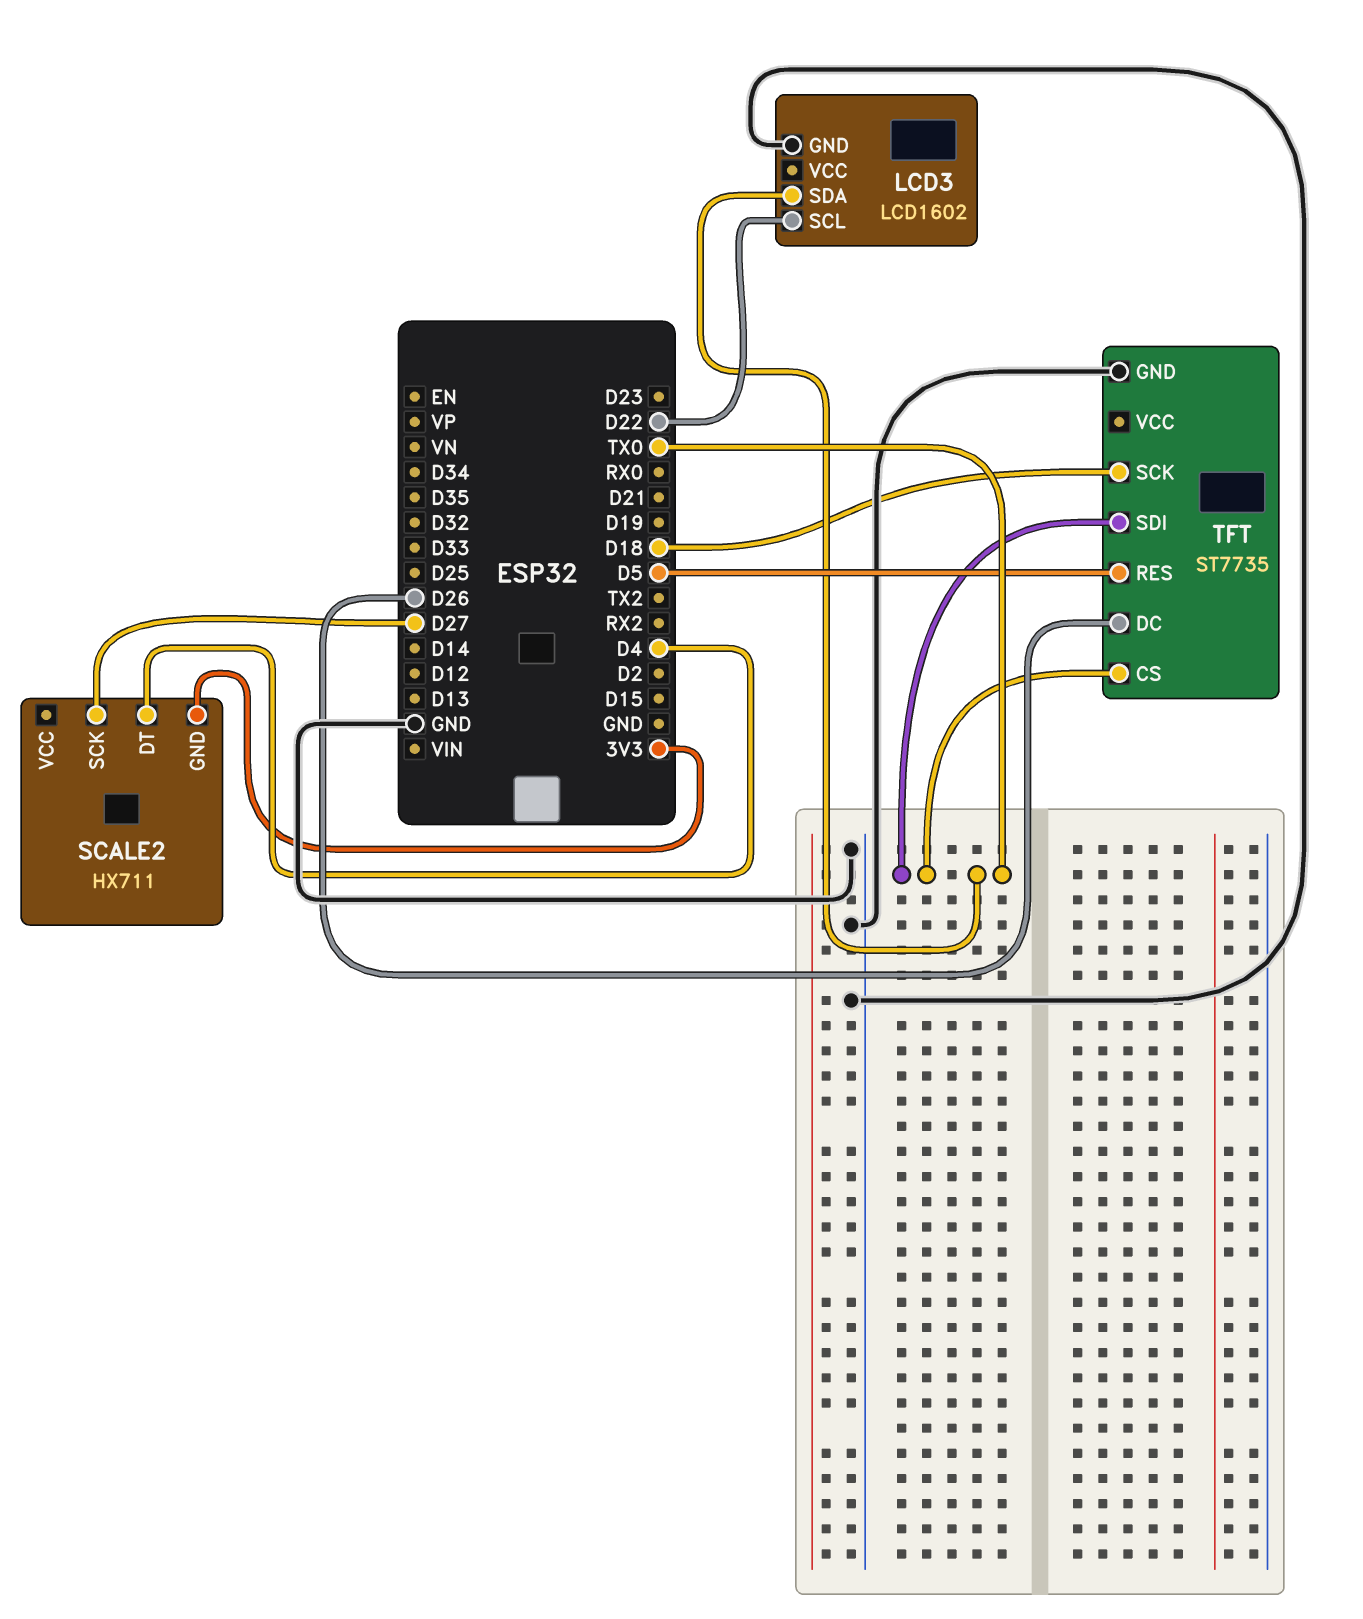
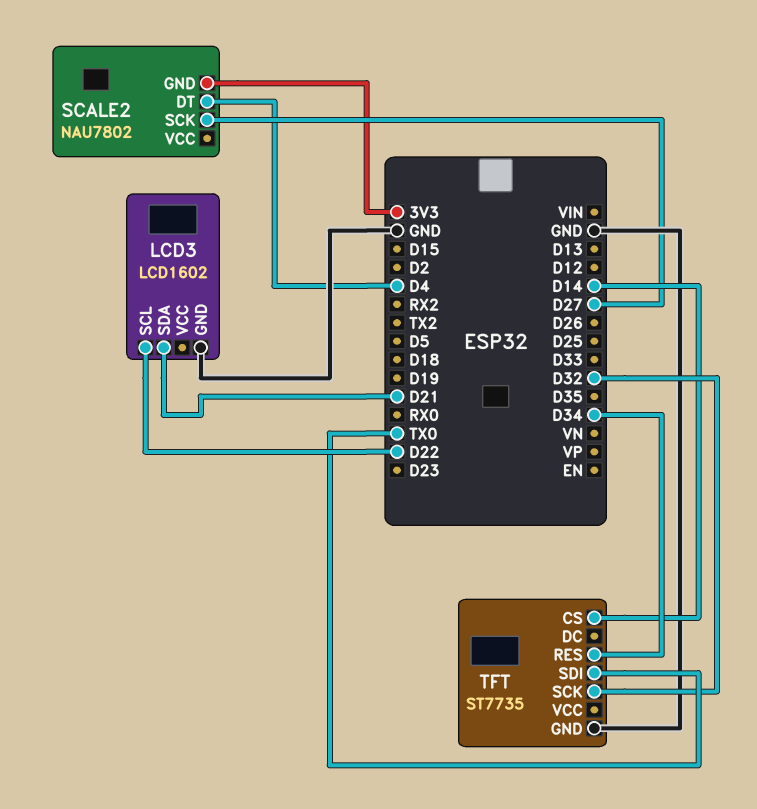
LCD3 pin SDA: TX0 -> D21
SCALE2: HX711 -> NAU7802
TFT pin CS: TX0 -> D14
TFT pin DC: D26 -> none
TFT pin RES: D5 -> D34
TFT pin SCK: D18 -> D32

